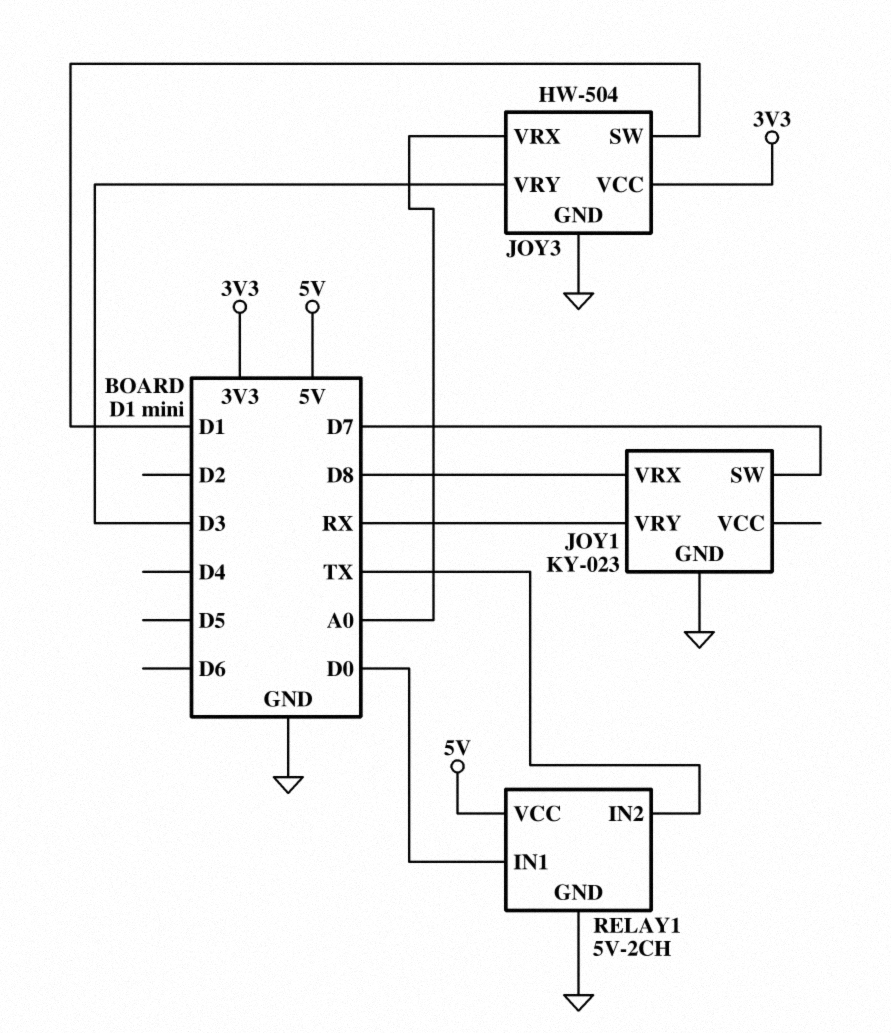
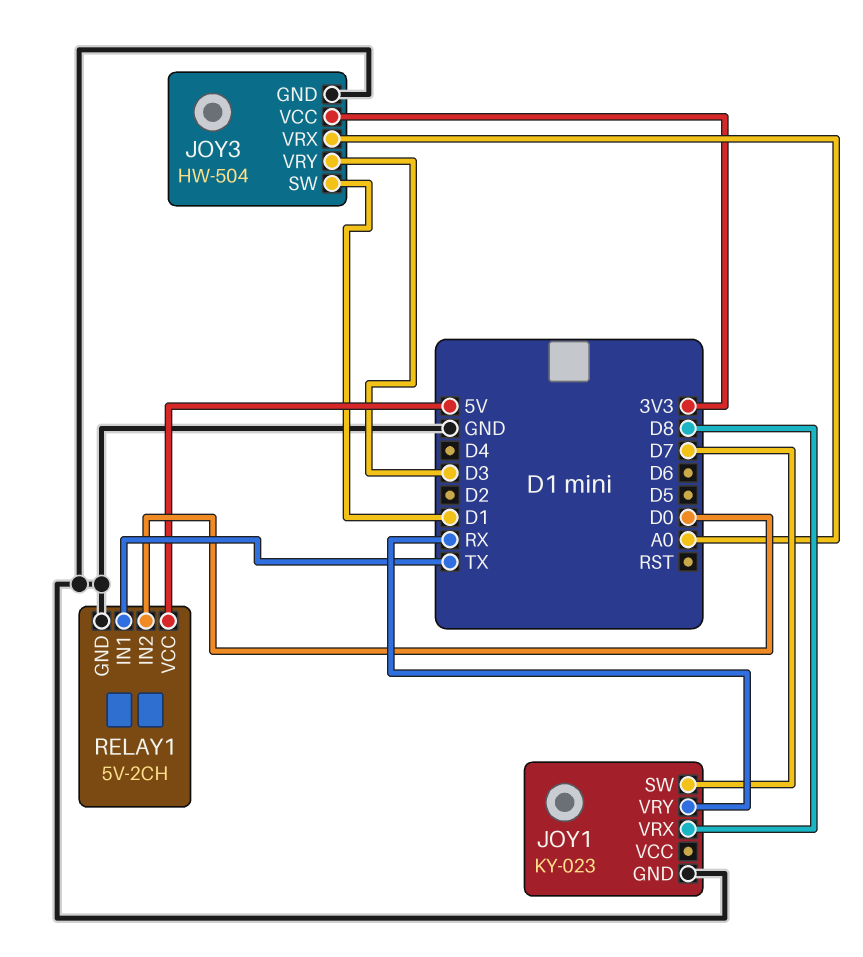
RELAY1 pin IN1: D0 -> TX
RELAY1 pin IN2: TX -> D0

